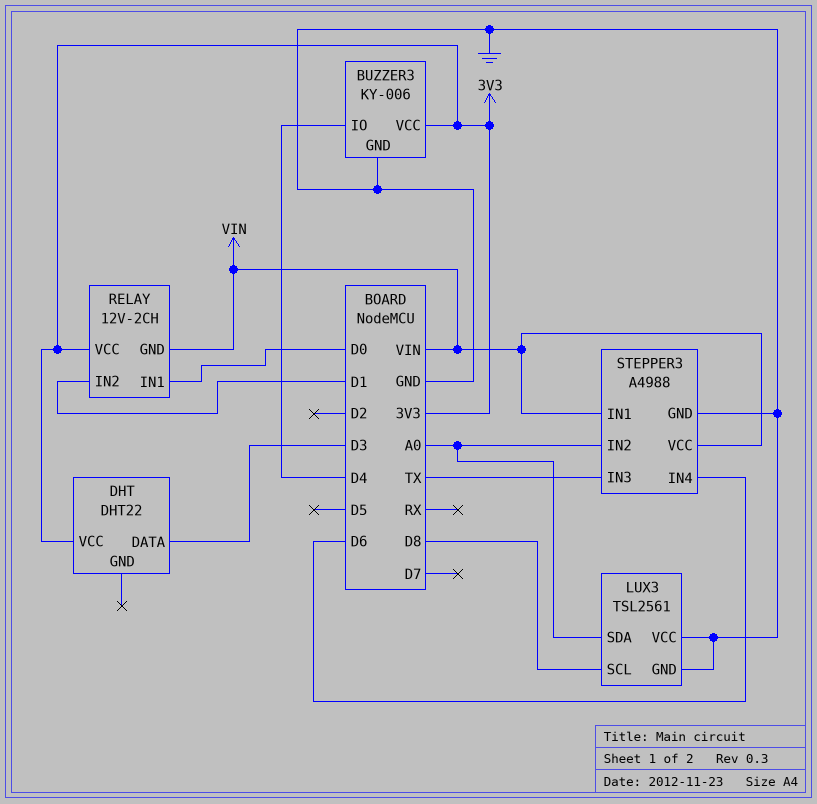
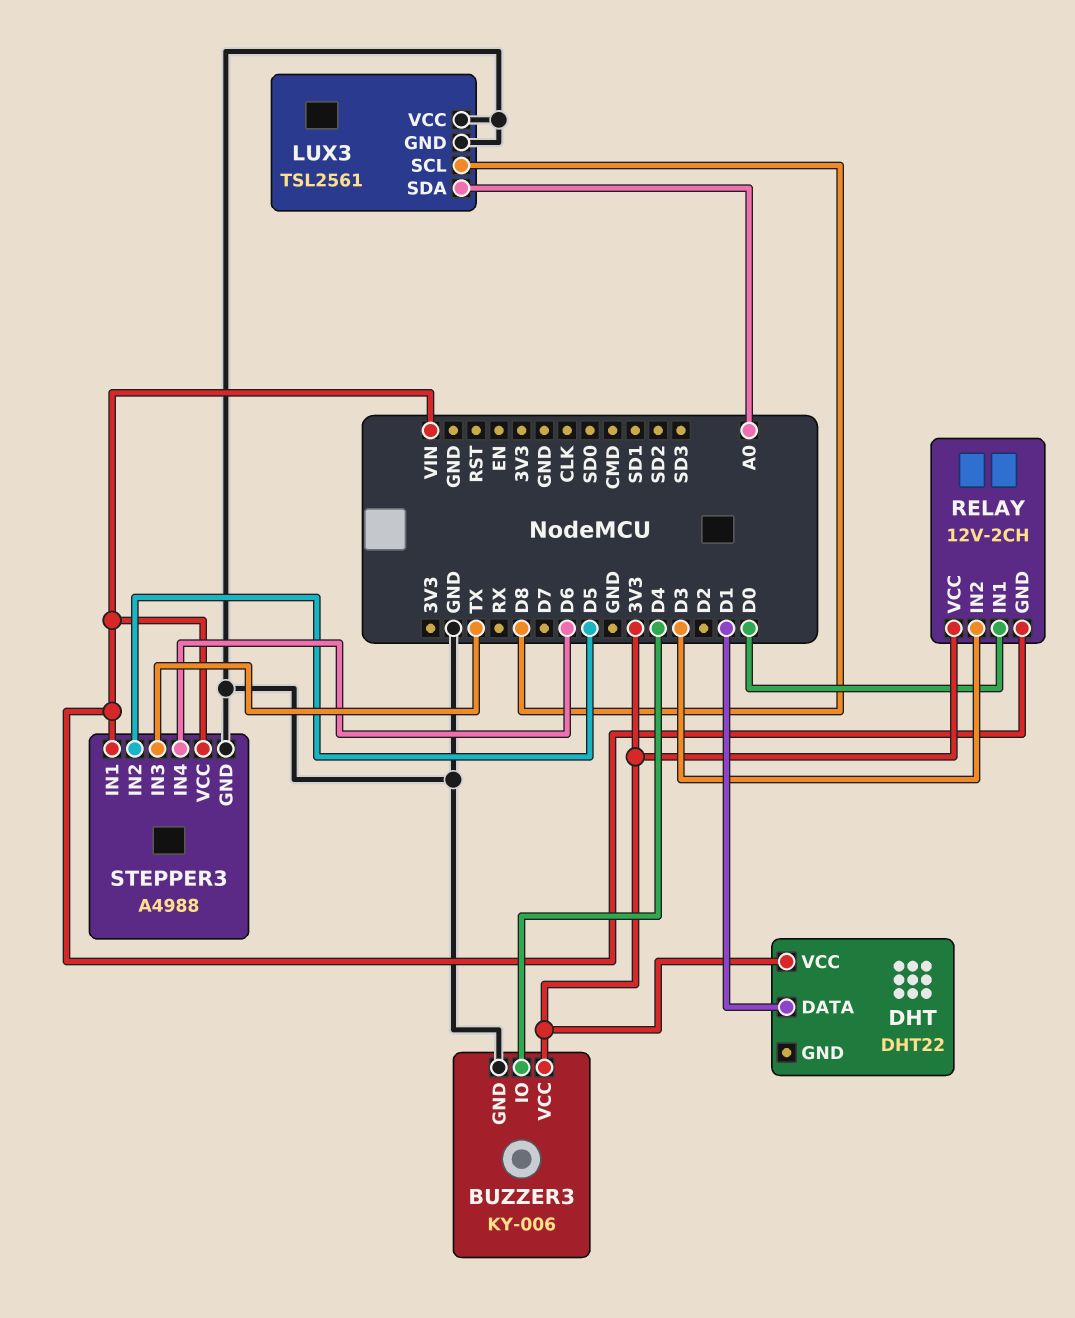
DHT pin DATA: D3 -> D1
RELAY pin IN2: D1 -> D3
STEPPER3 pin IN2: A0 -> D5

